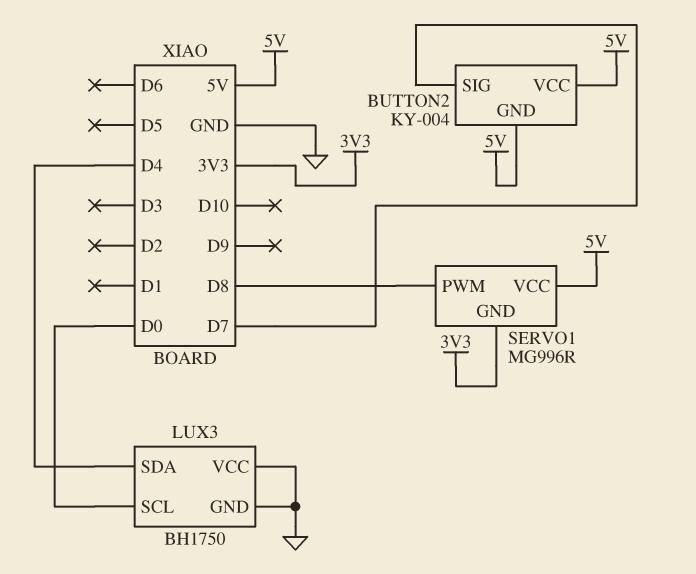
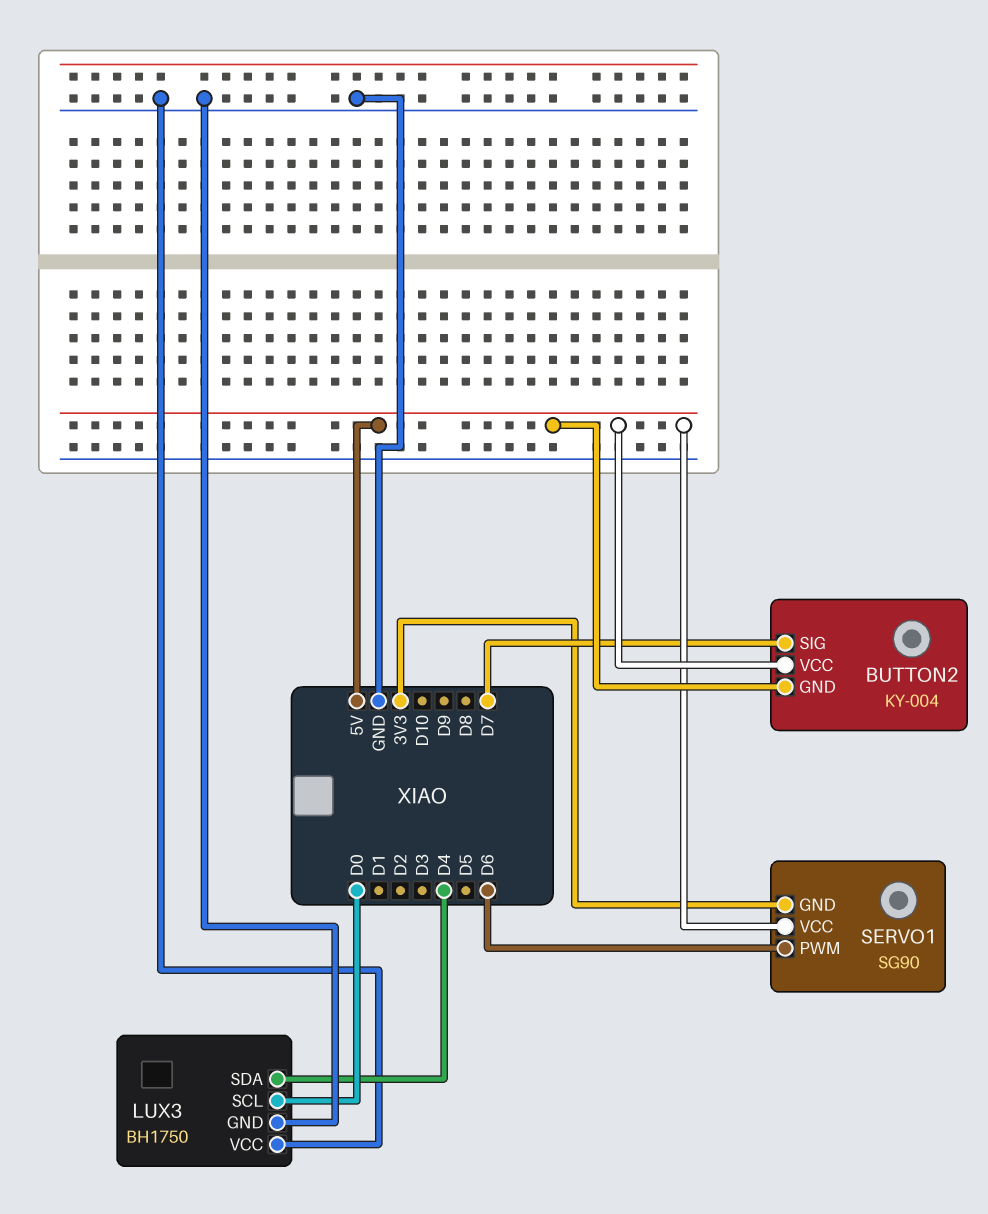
SERVO1: MG996R -> SG90
SERVO1 pin PWM: D8 -> D6

